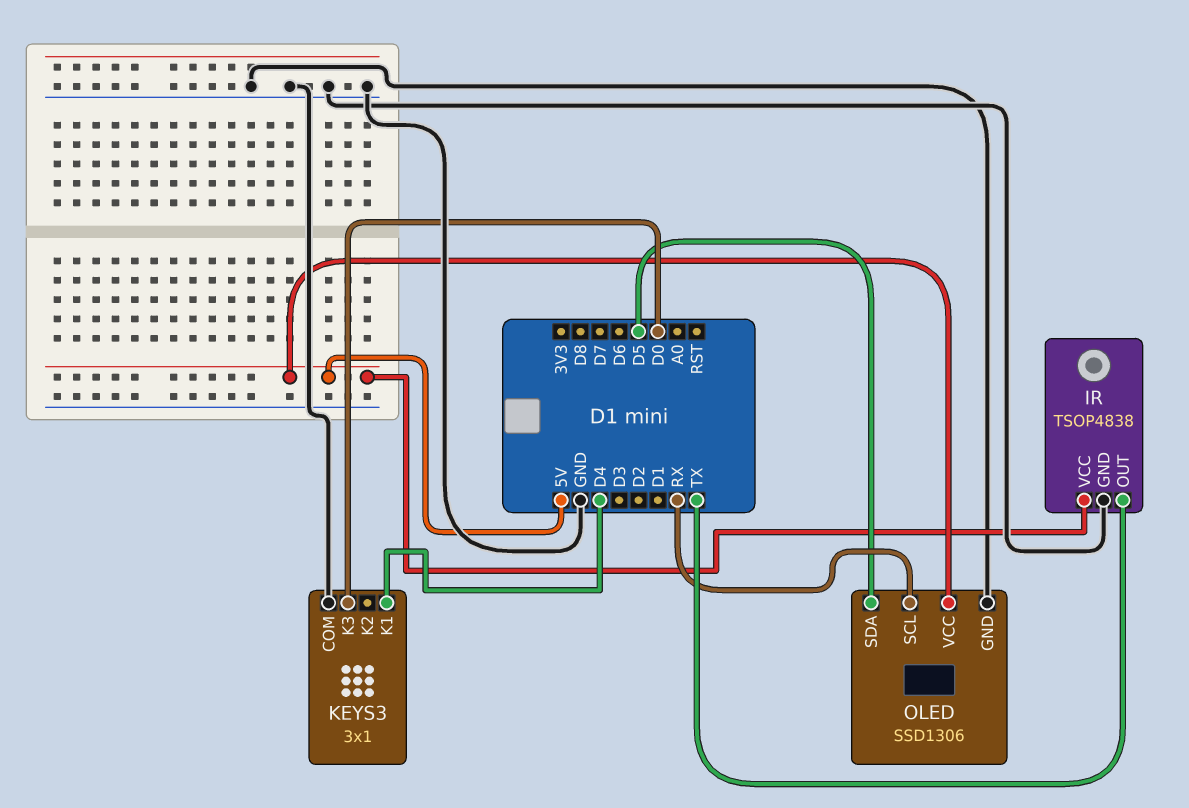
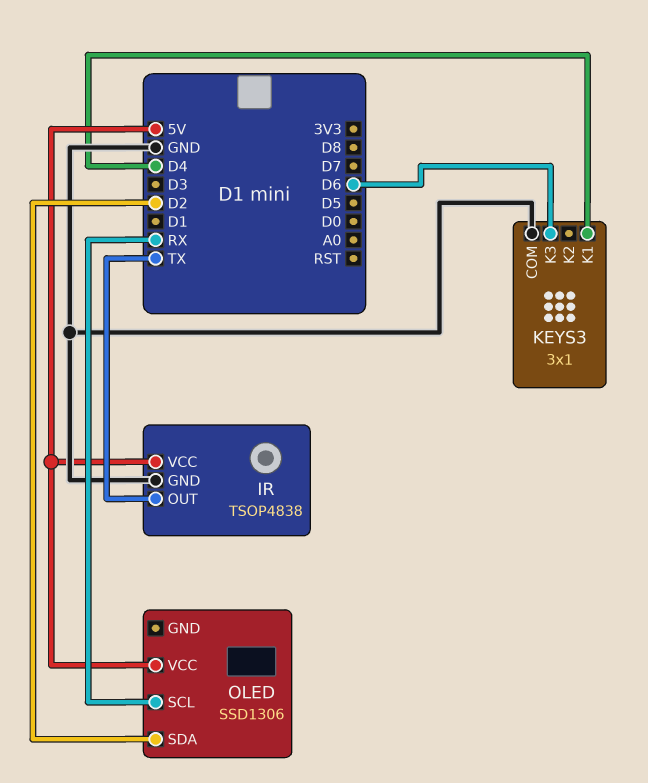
KEYS3 pin K3: D0 -> D6
OLED pin GND: GND -> none
OLED pin SDA: D5 -> D2

